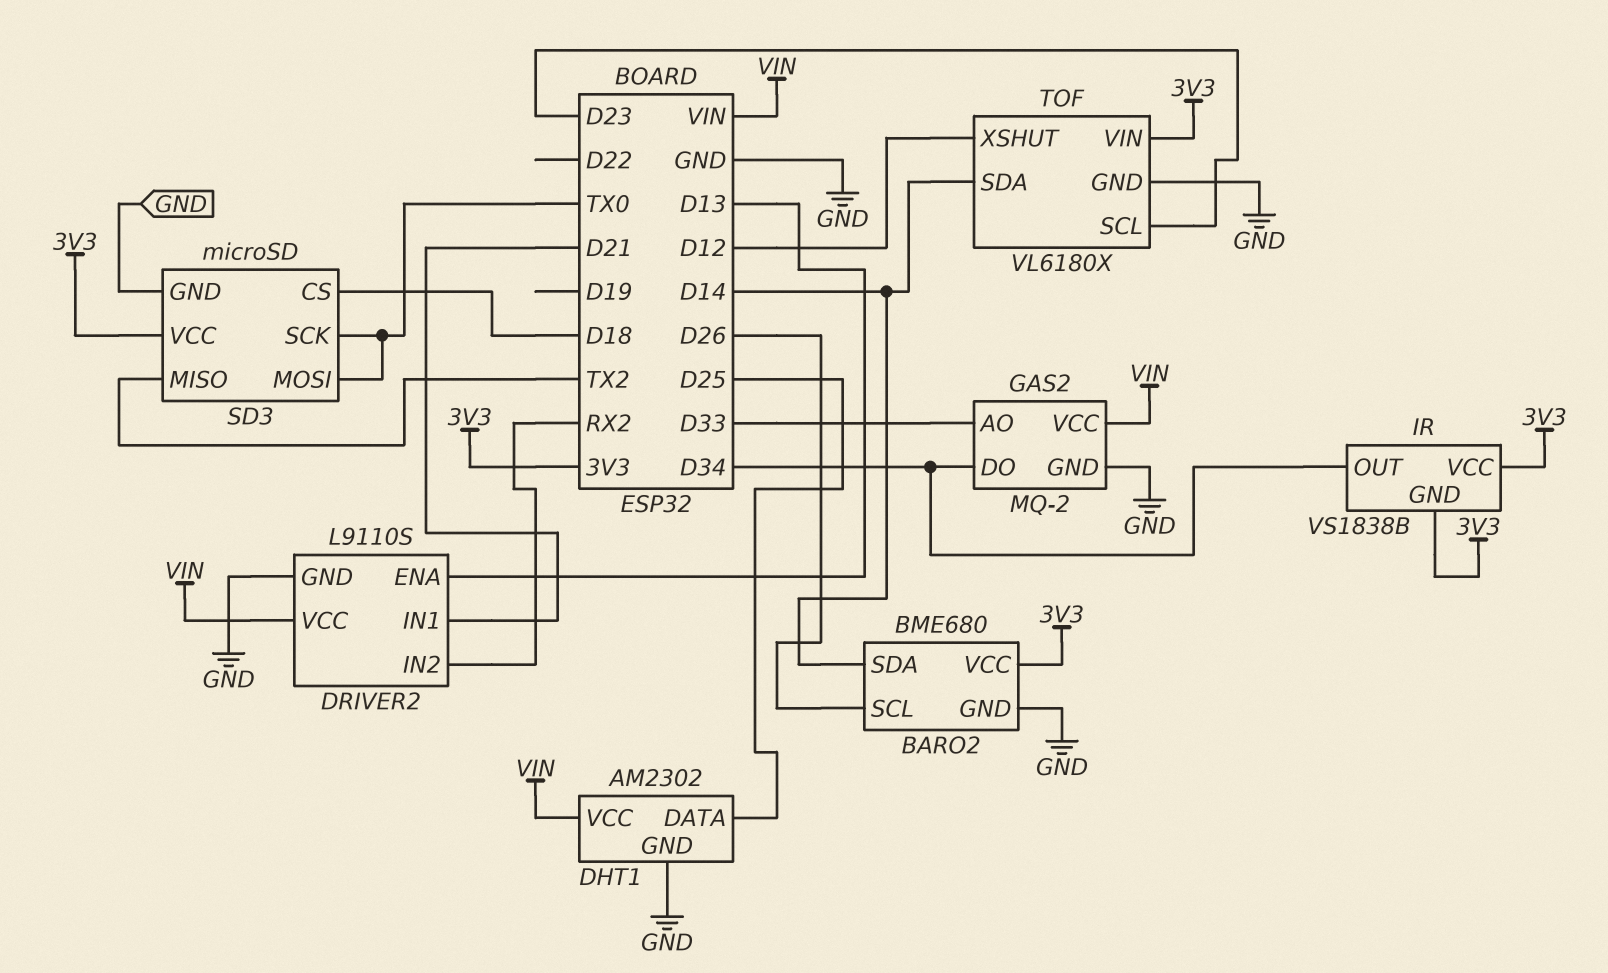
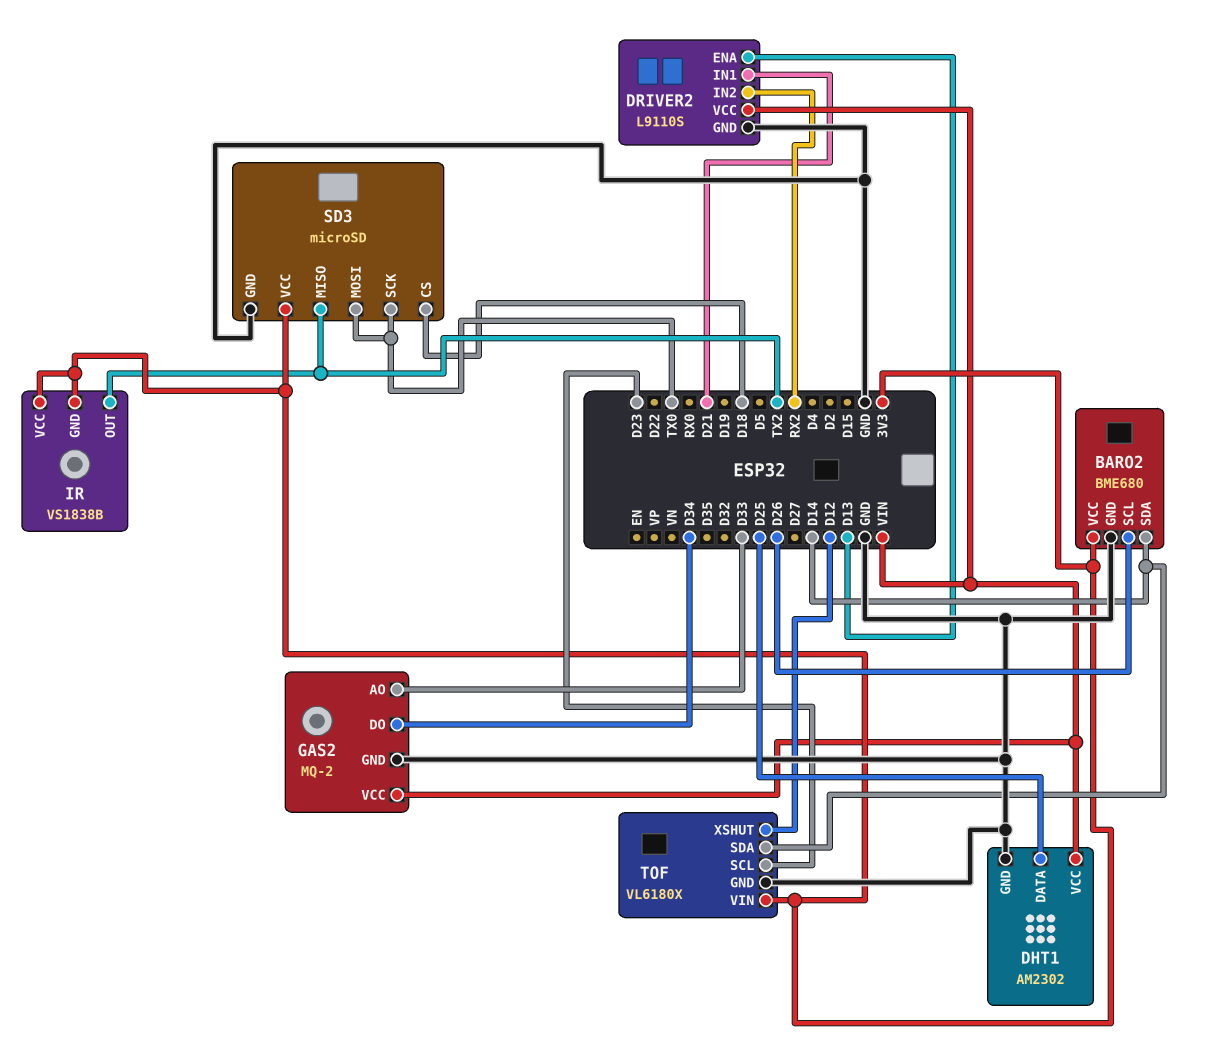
IR pin OUT: D34 -> TX2

